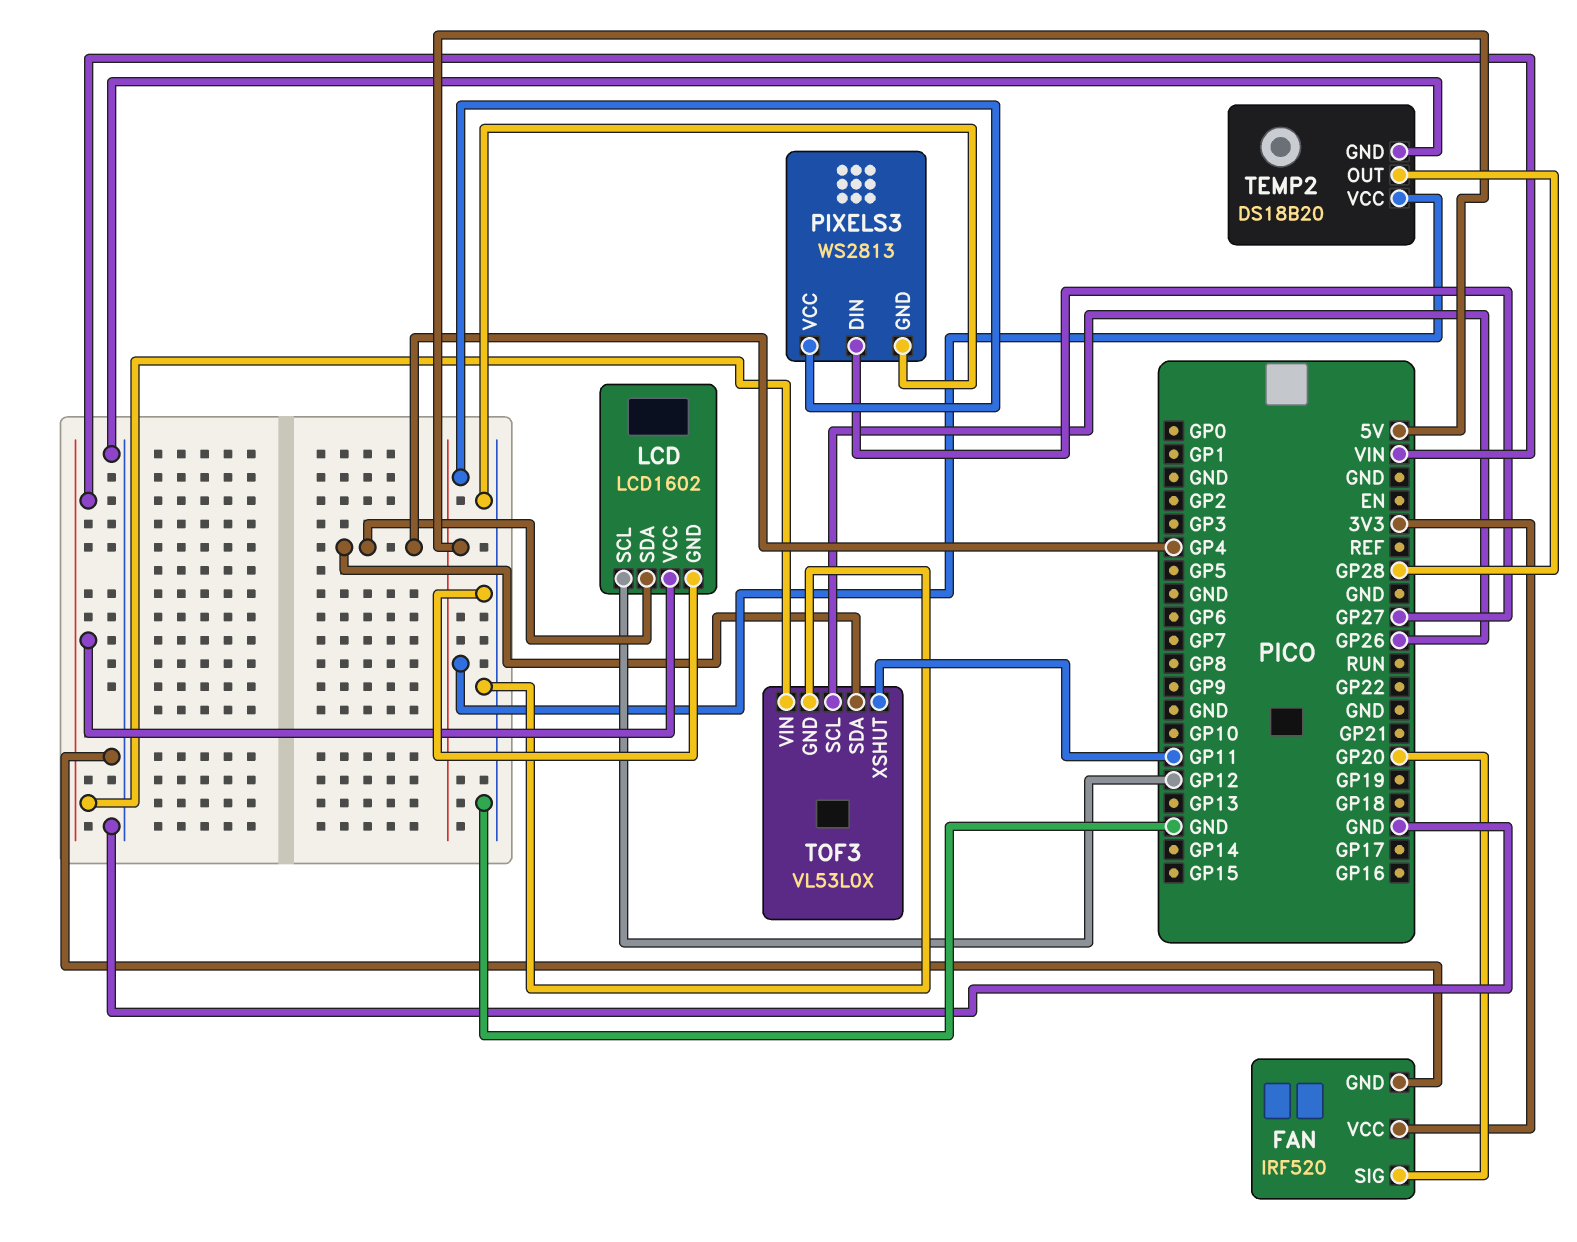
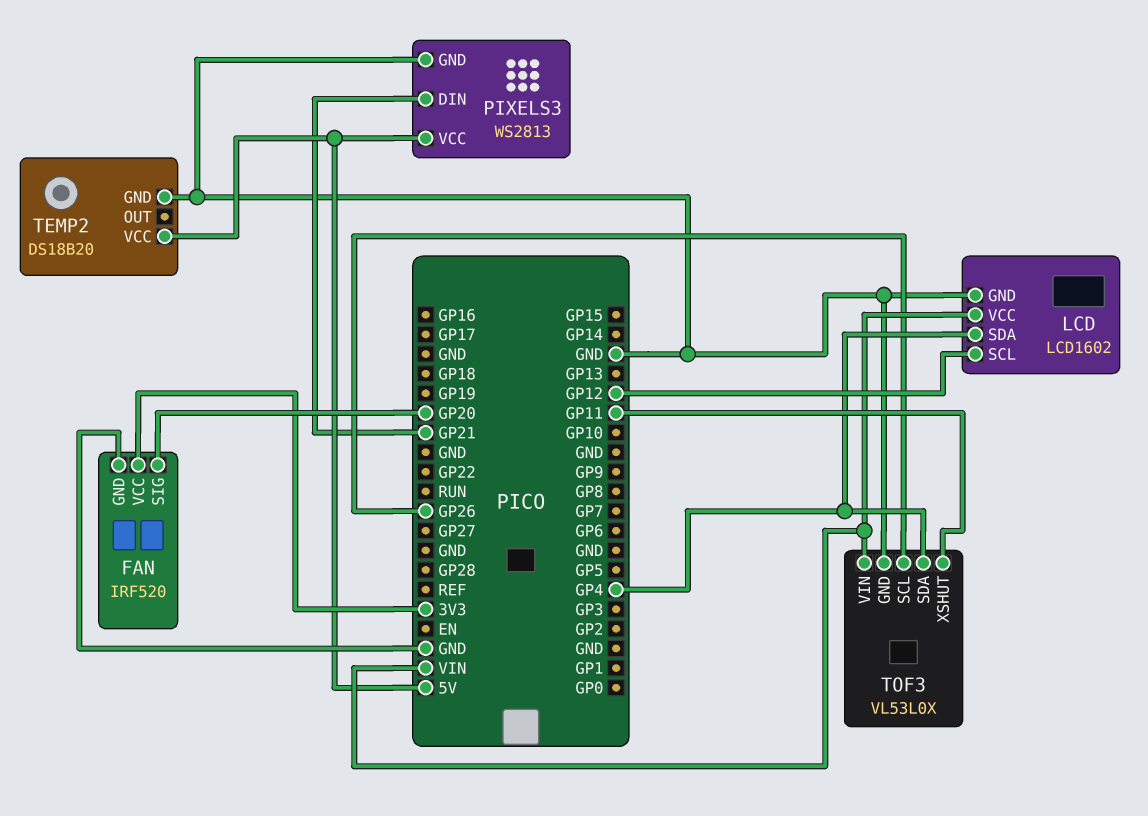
PIXELS3 pin DIN: GP27 -> GP21
TEMP2 pin OUT: GP28 -> none

